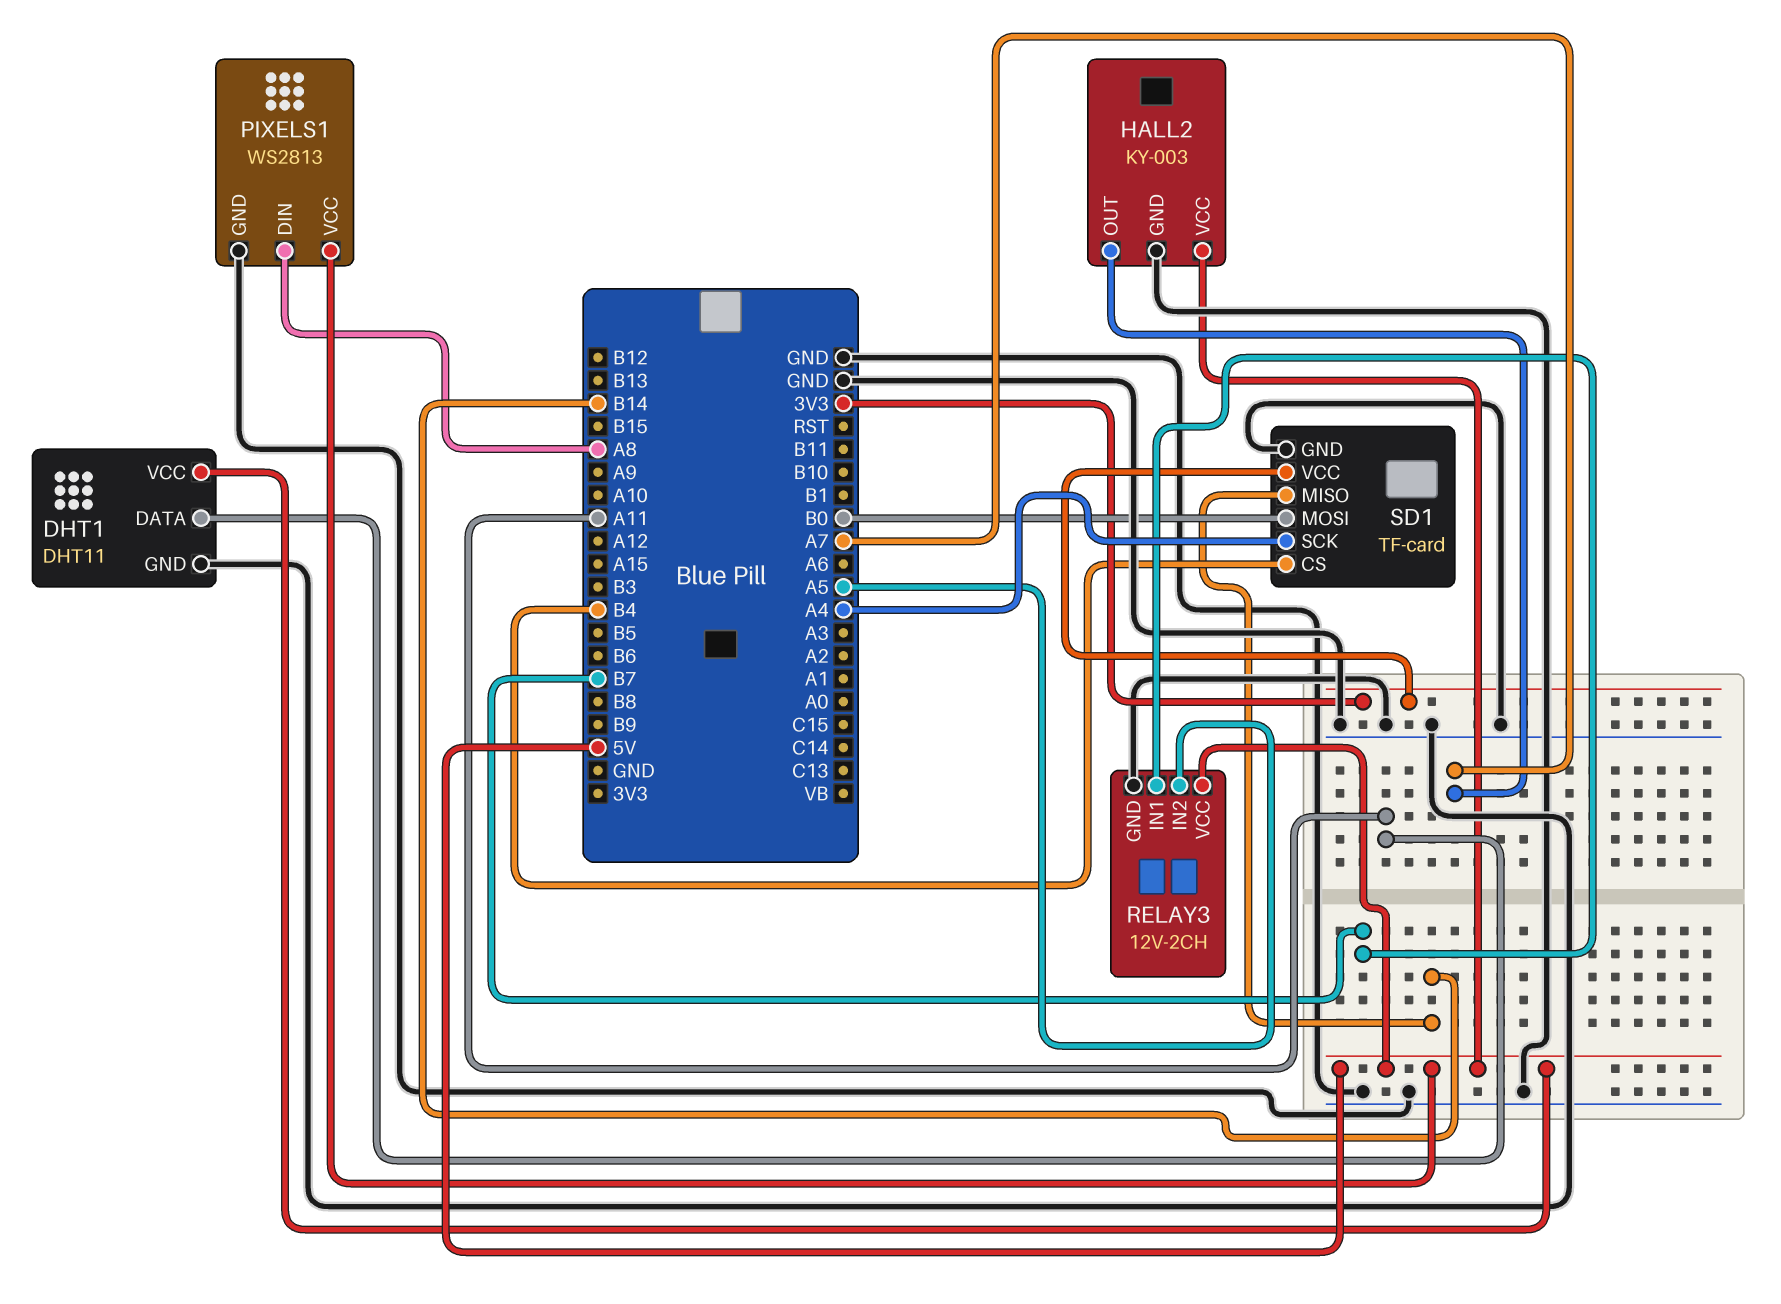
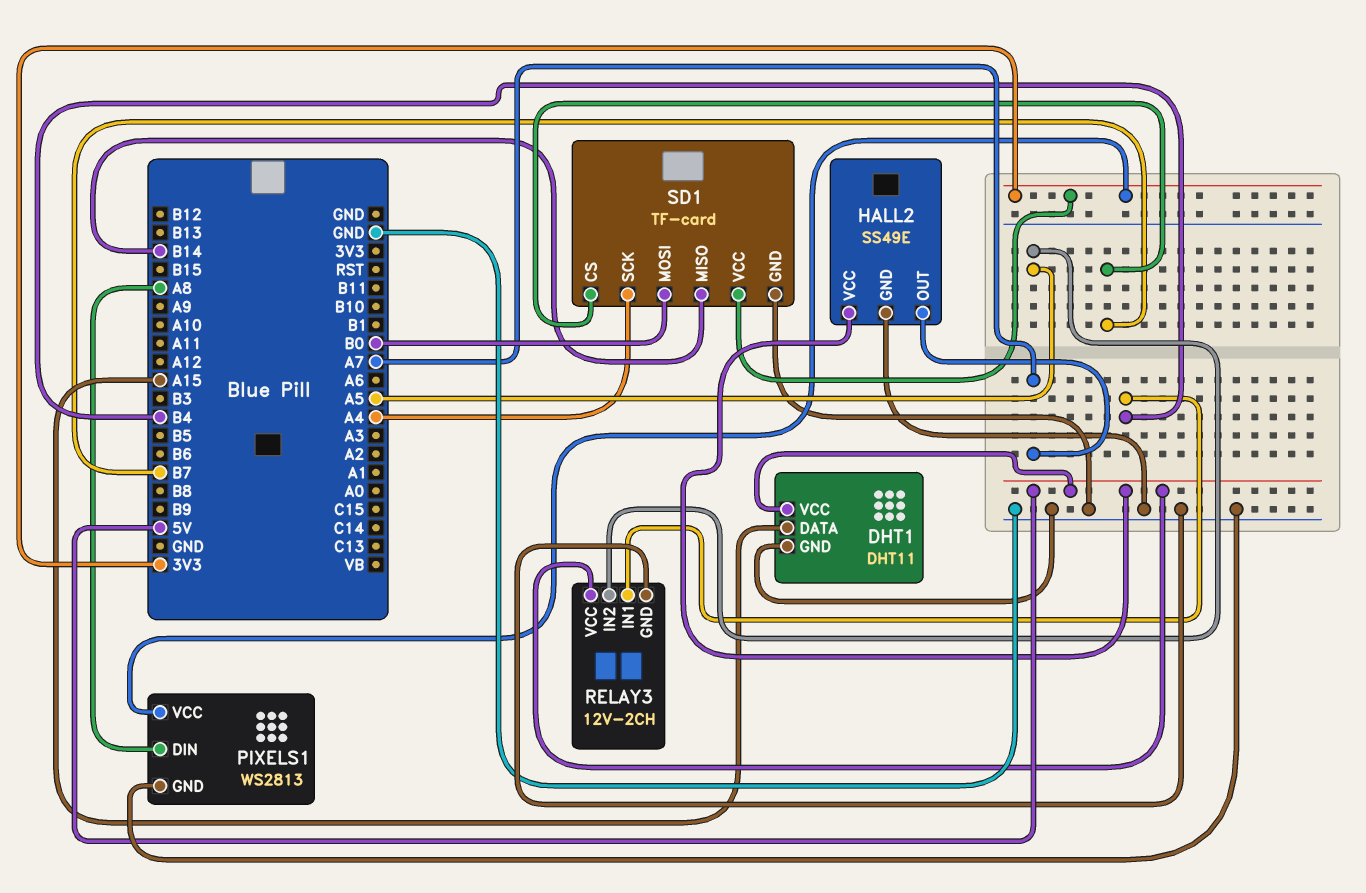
DHT1 pin DATA: A11 -> A15
HALL2: KY-003 -> SS49E
PIXELS1 pin VCC: 5V -> 3V3
RELAY3 pin IN1: B7 -> B4
SD1 pin CS: B4 -> B7

